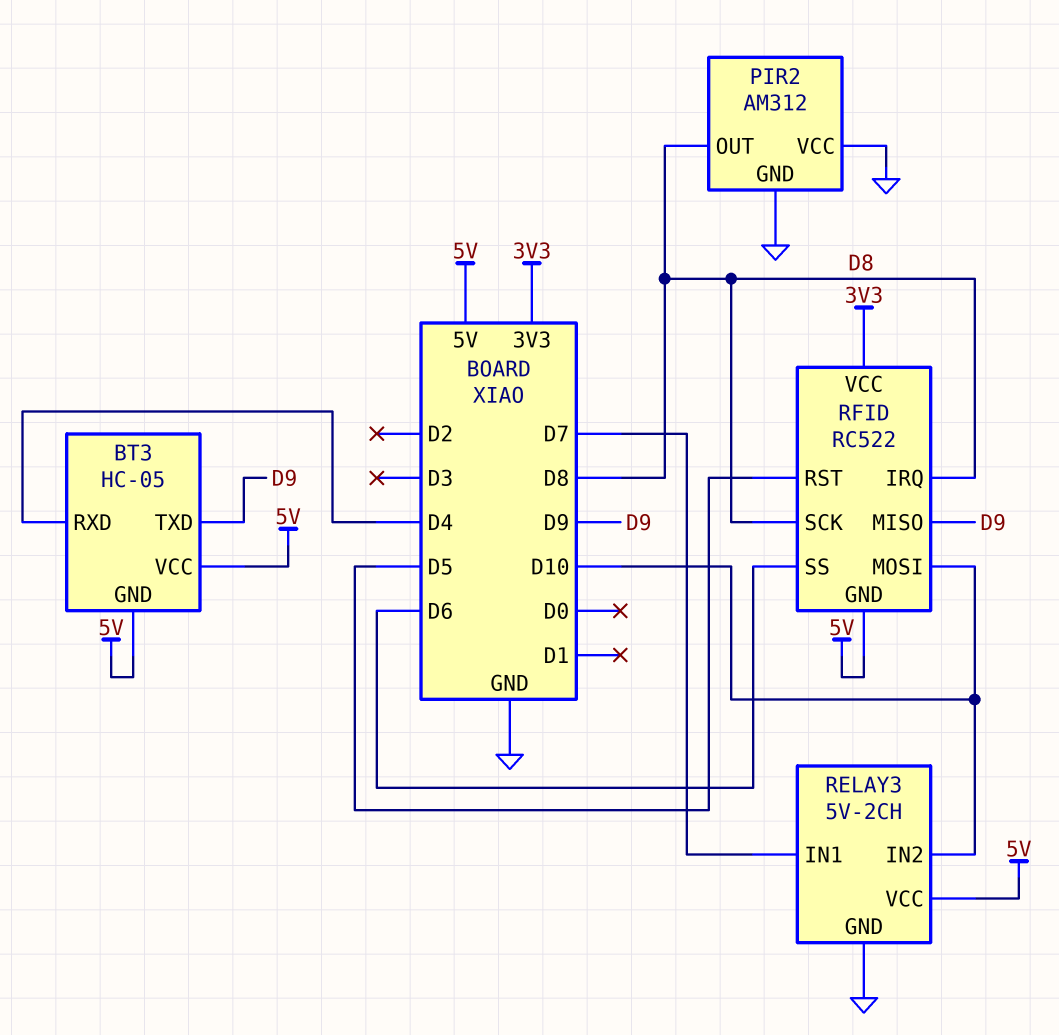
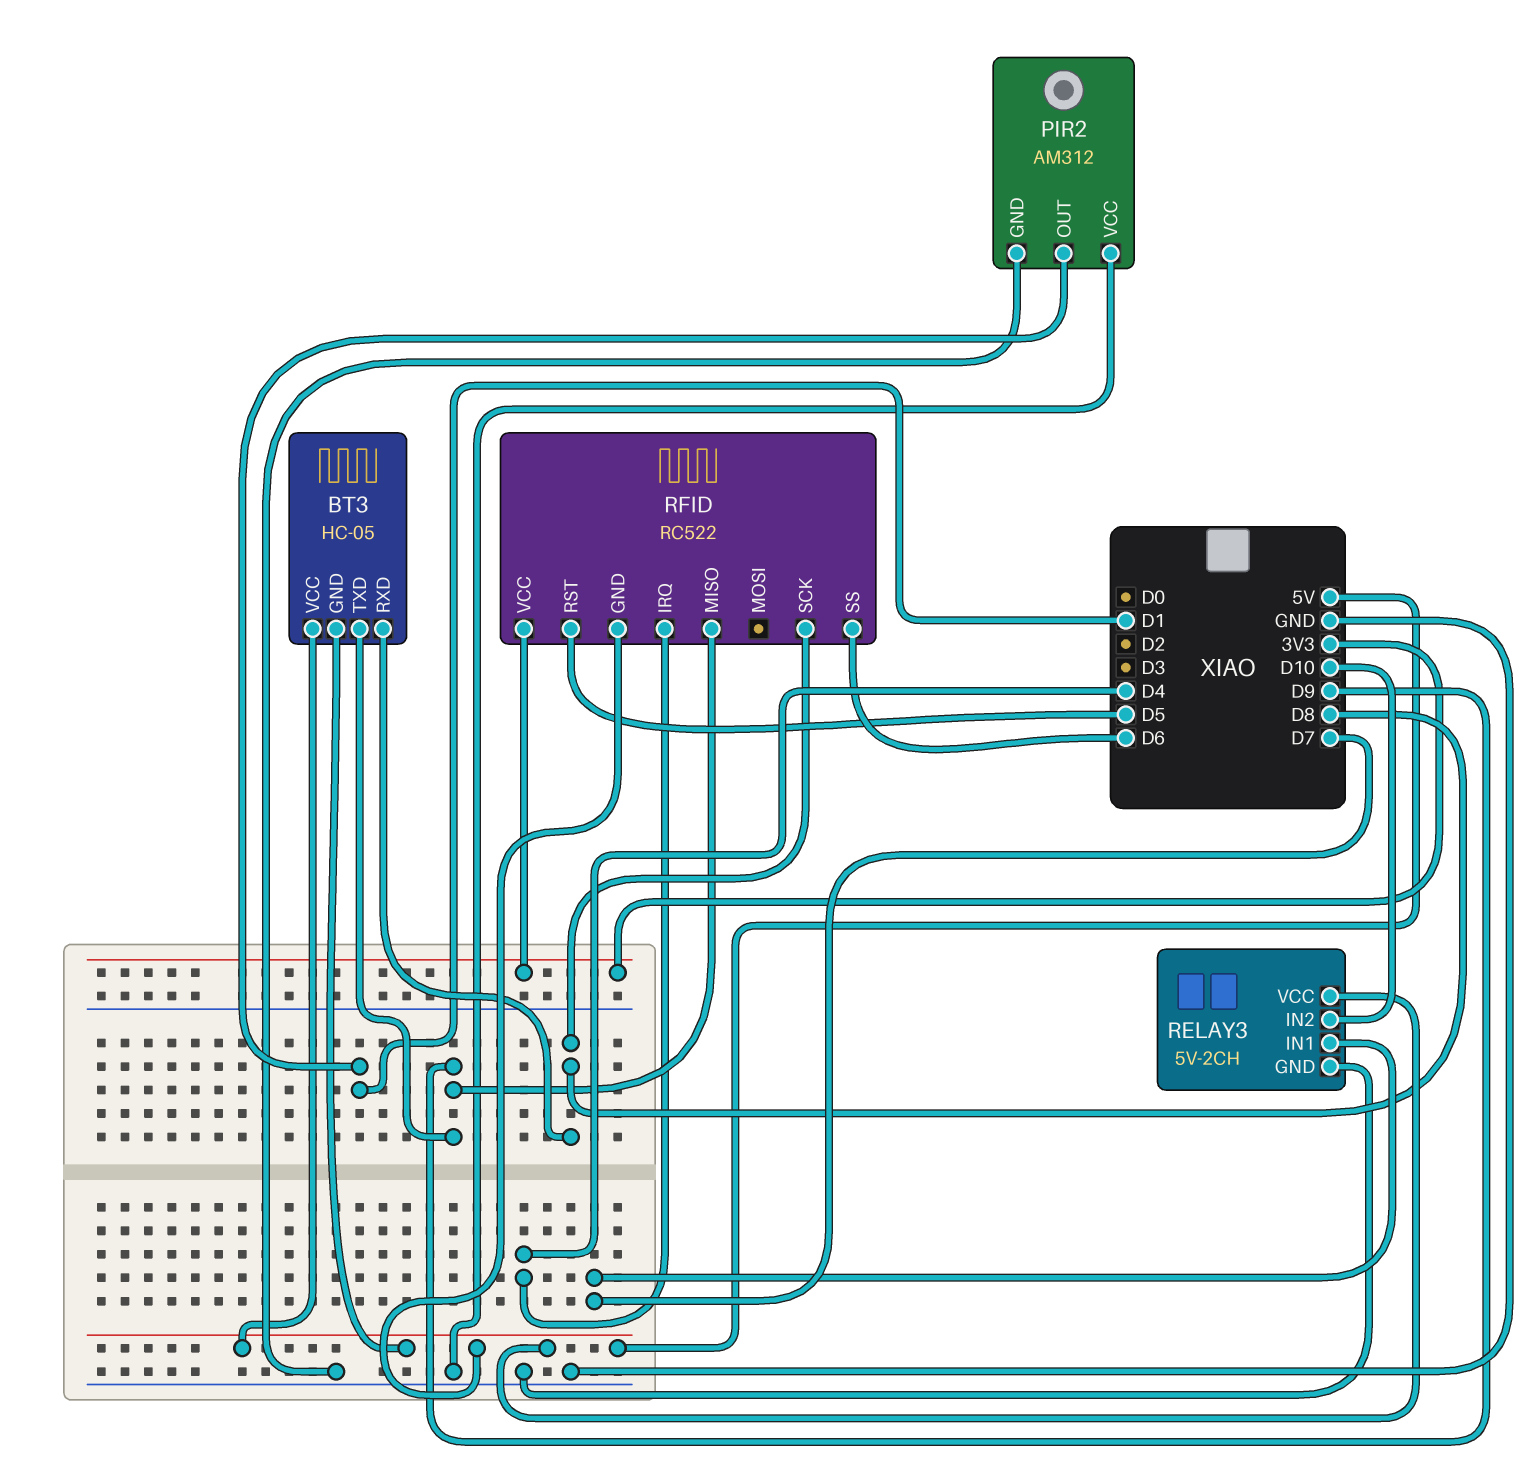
BT3 pin RXD: D4 -> D8
PIR2 pin OUT: D8 -> D1
RFID pin IRQ: D8 -> D4
RFID pin MOSI: D10 -> none

